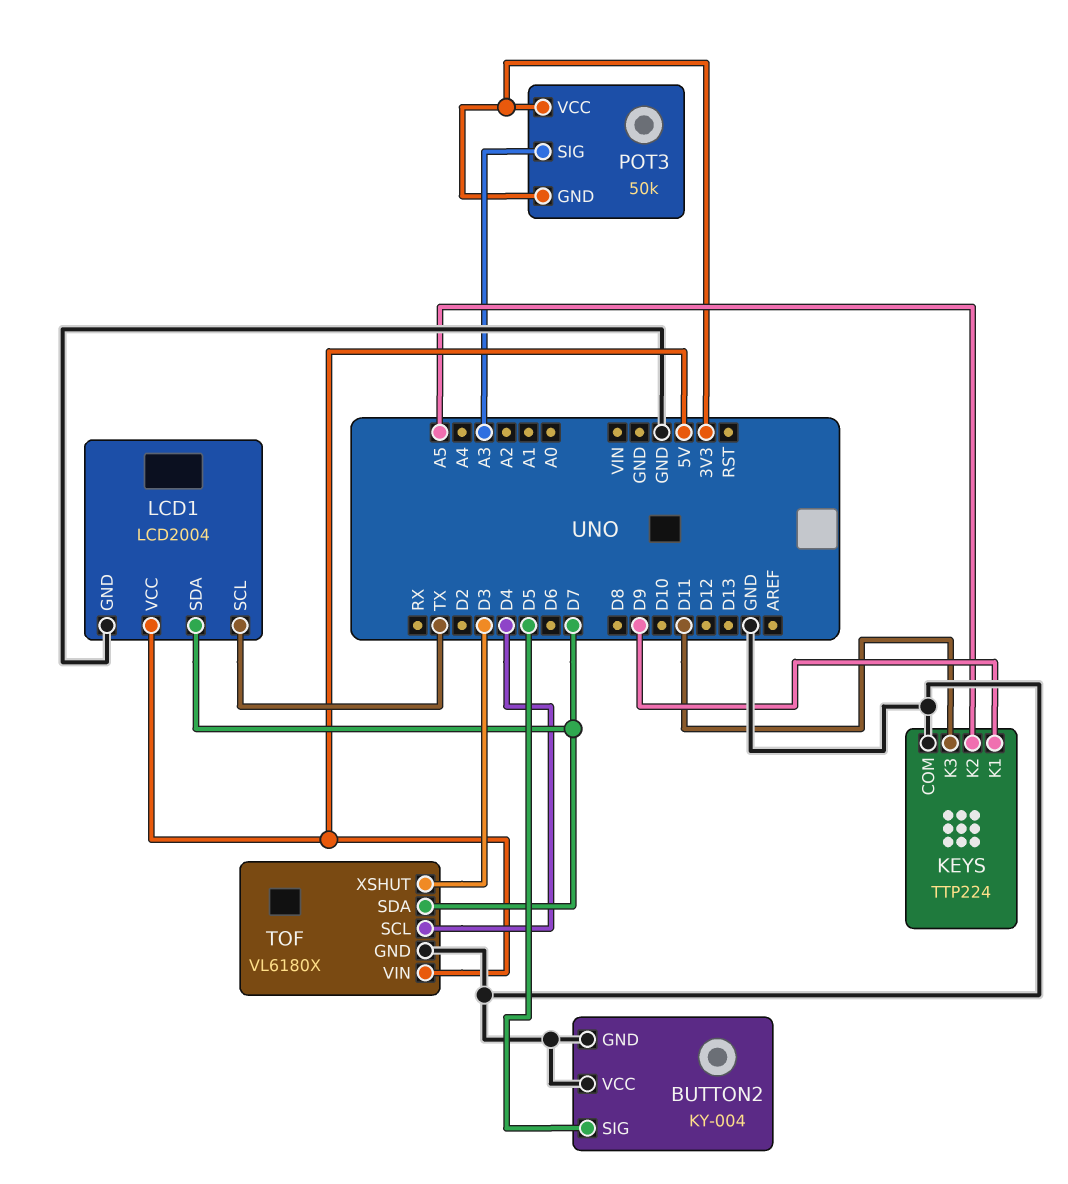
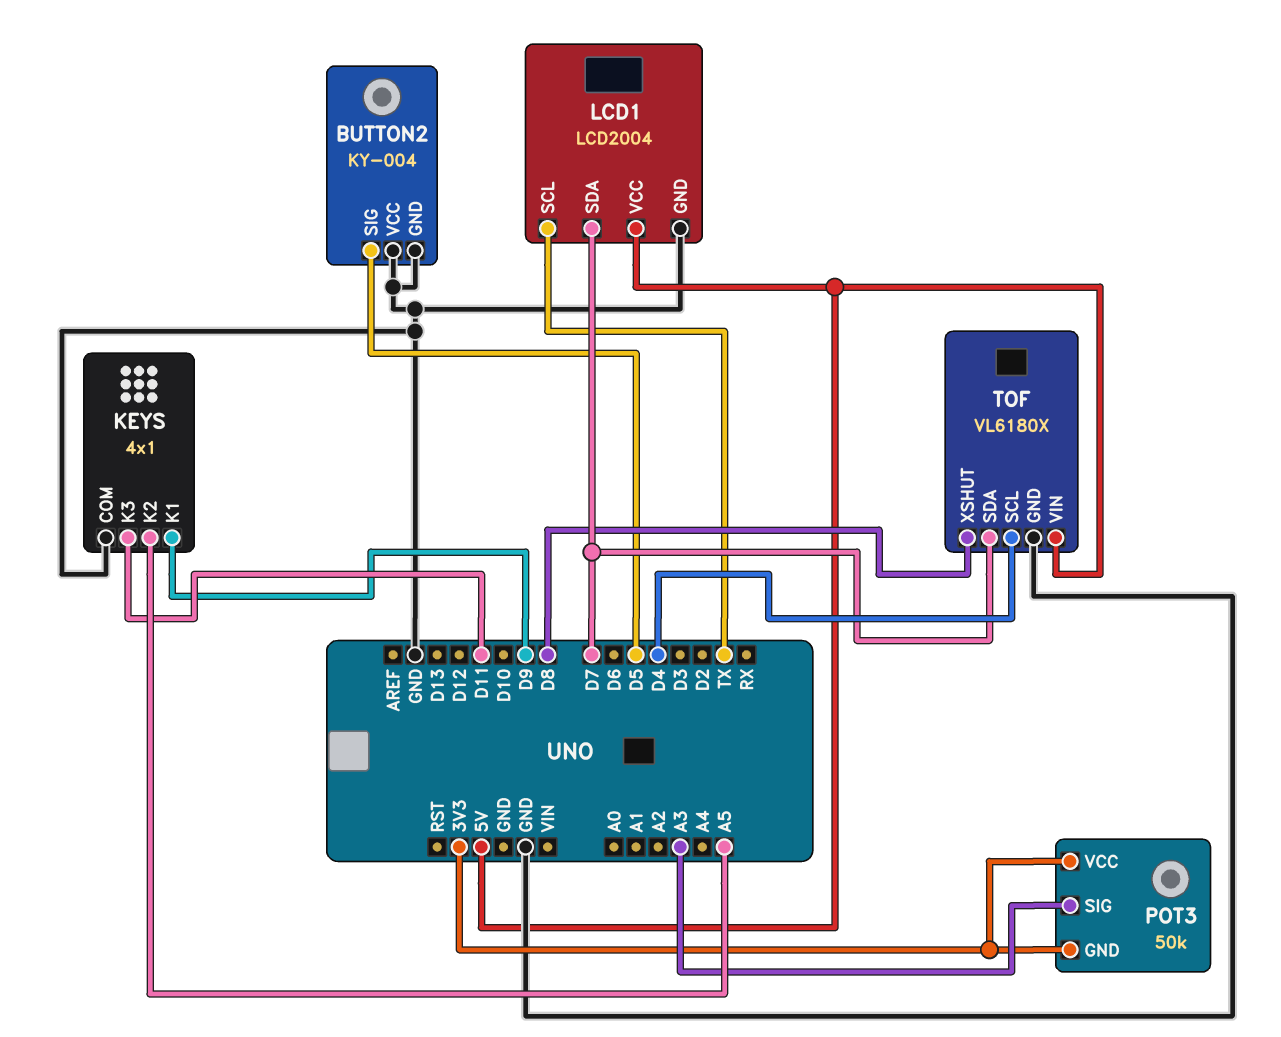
KEYS: TTP224 -> 4x1
TOF pin XSHUT: D3 -> D8

